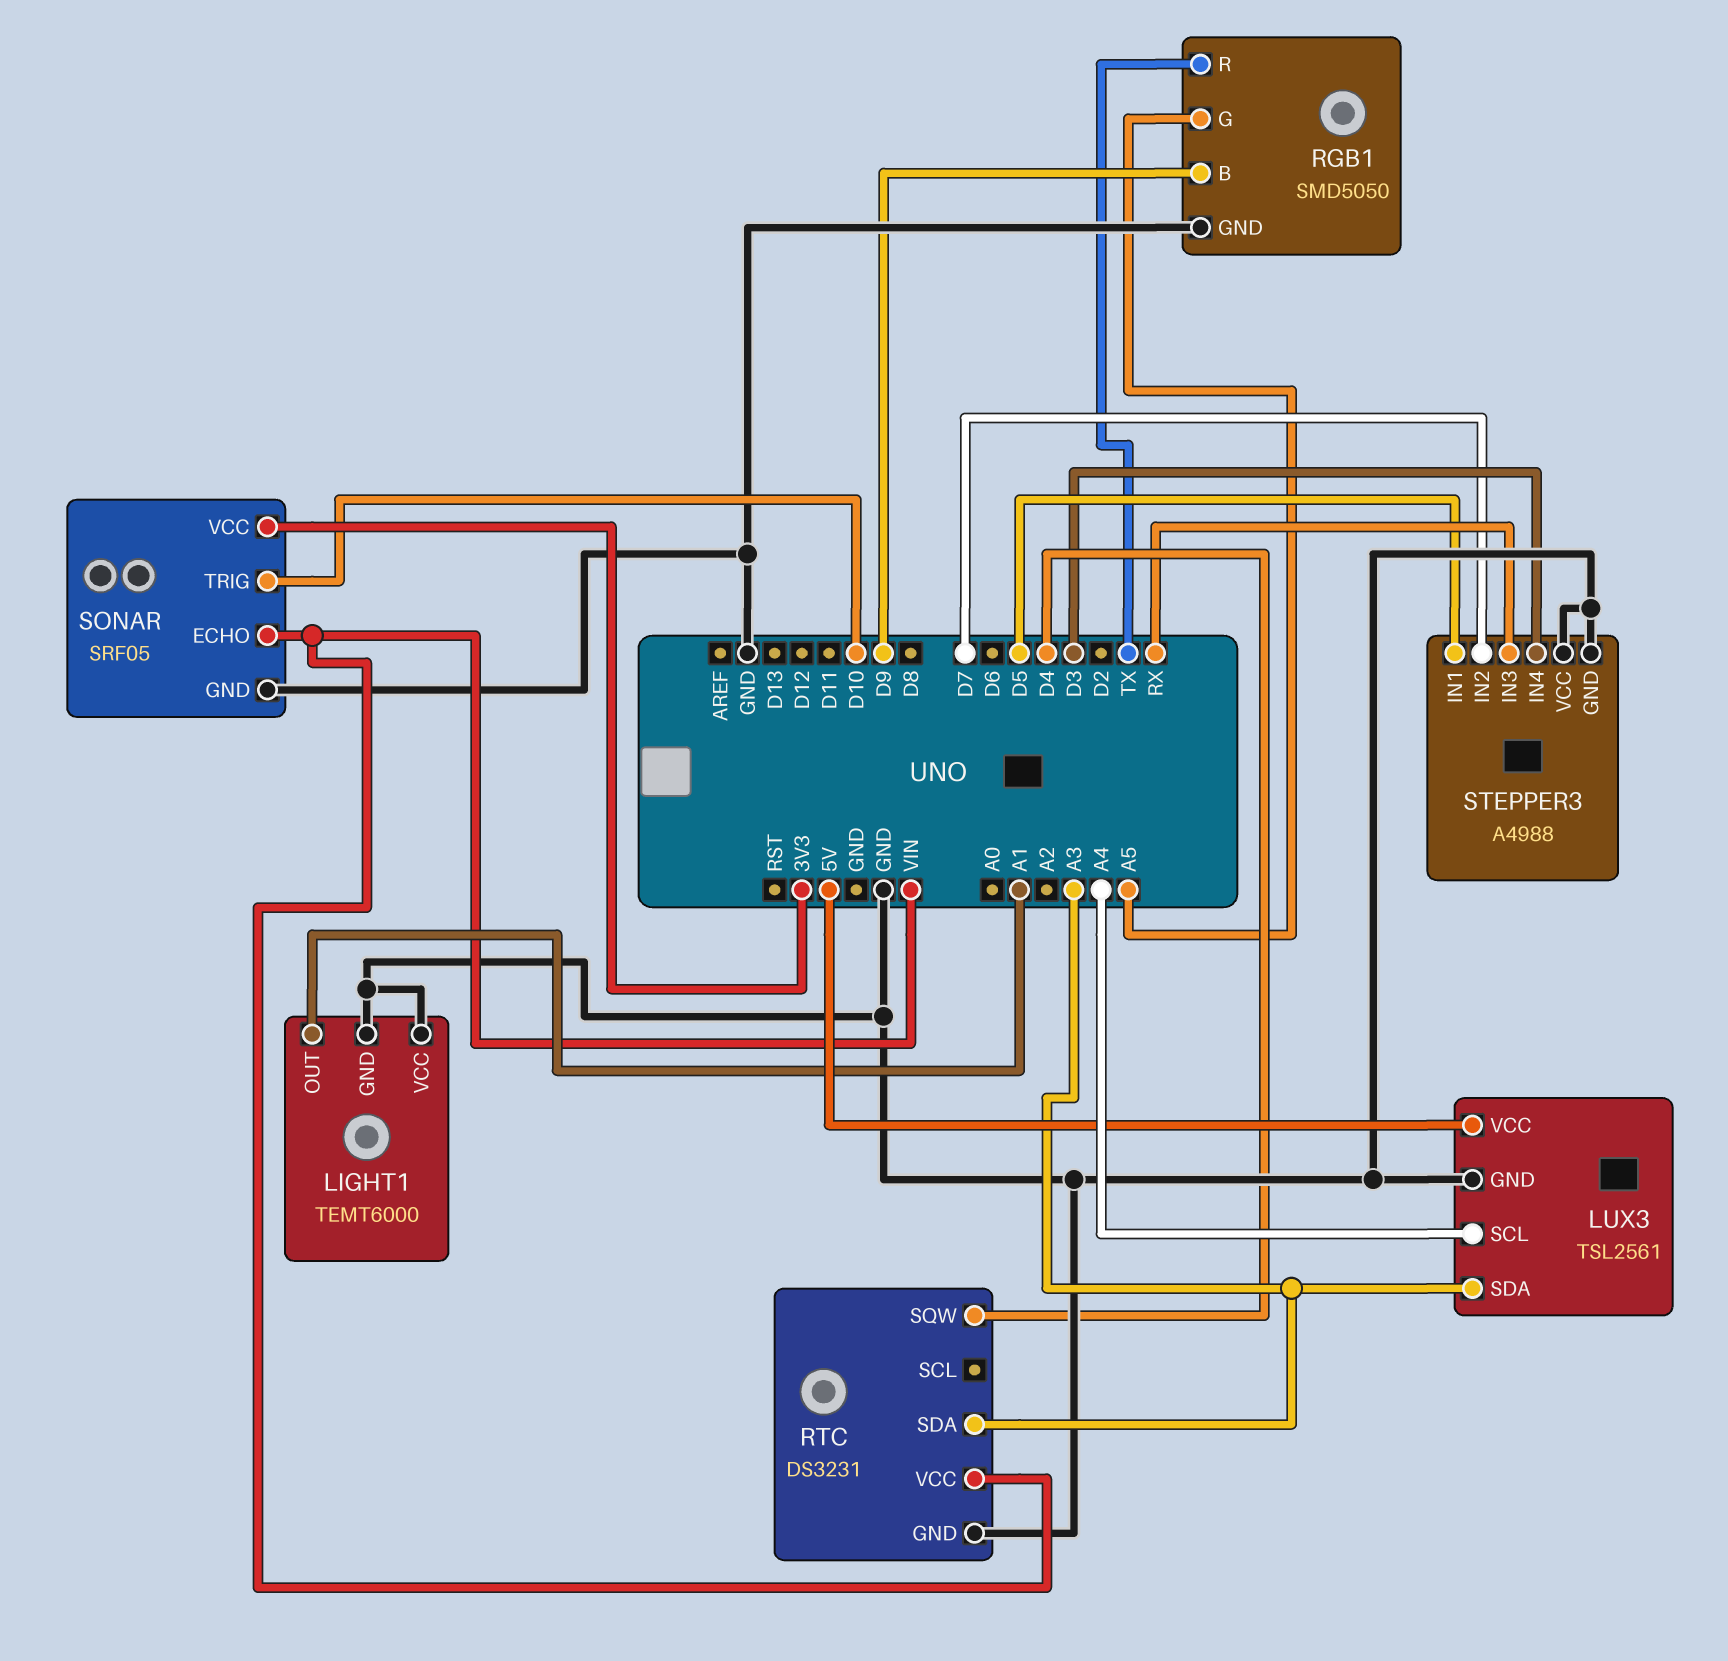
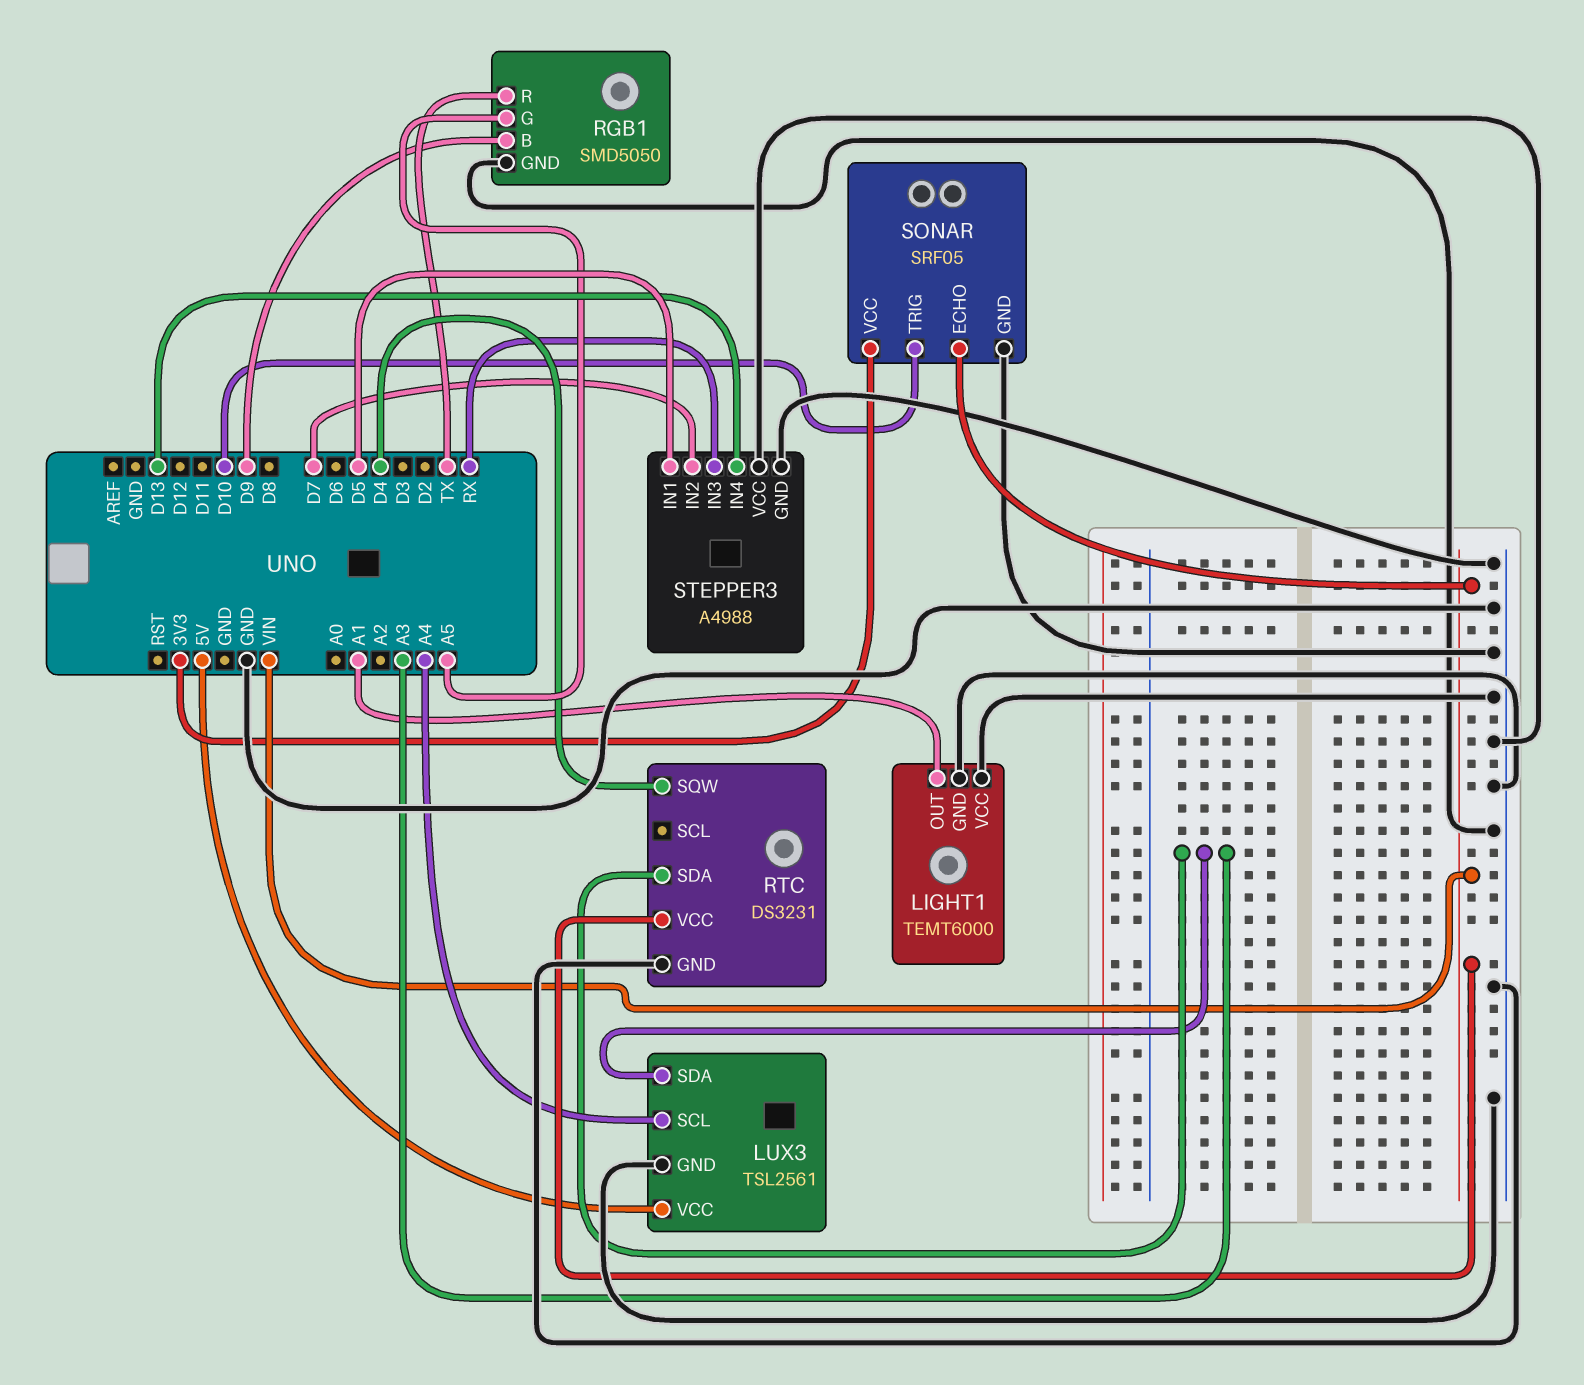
STEPPER3 pin IN4: D3 -> D13

